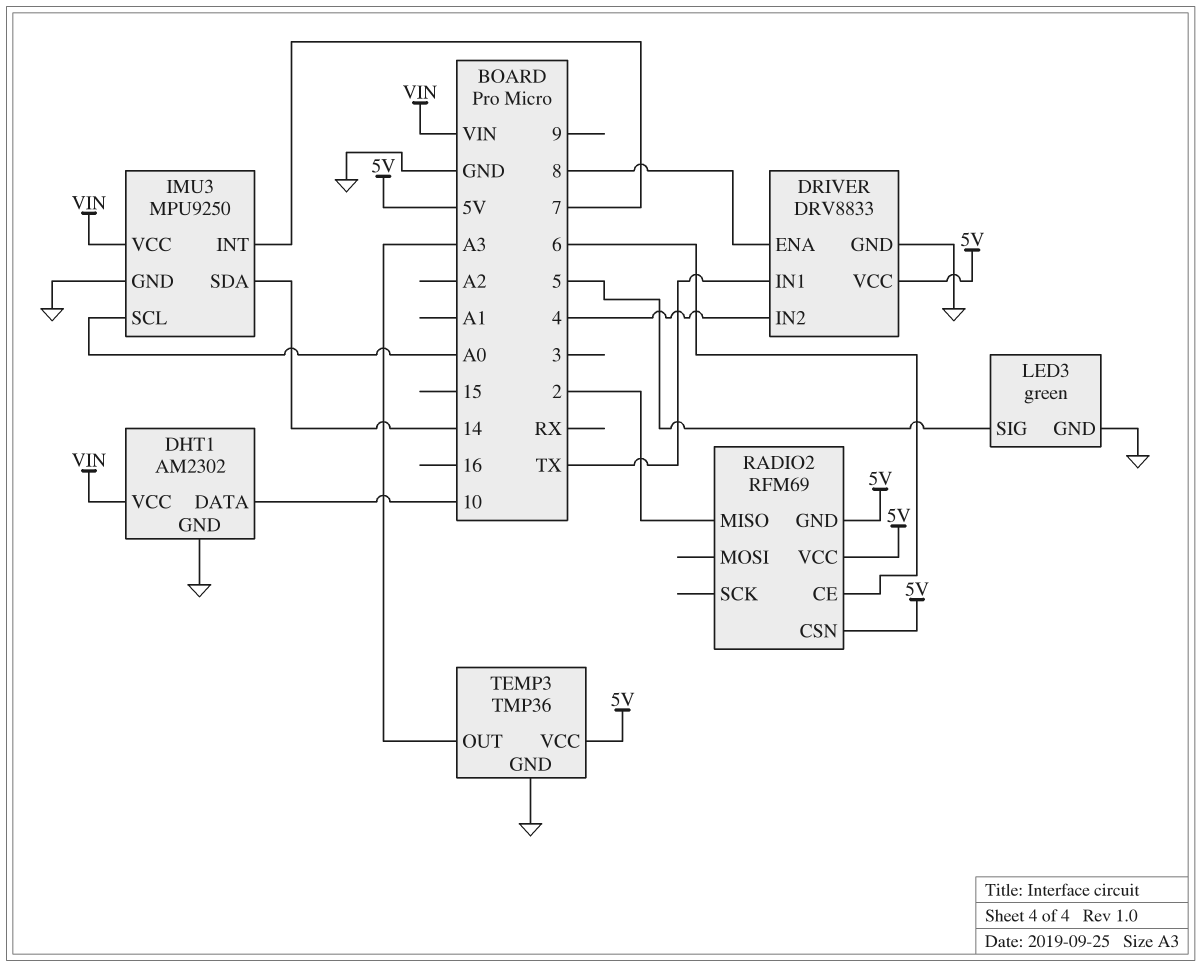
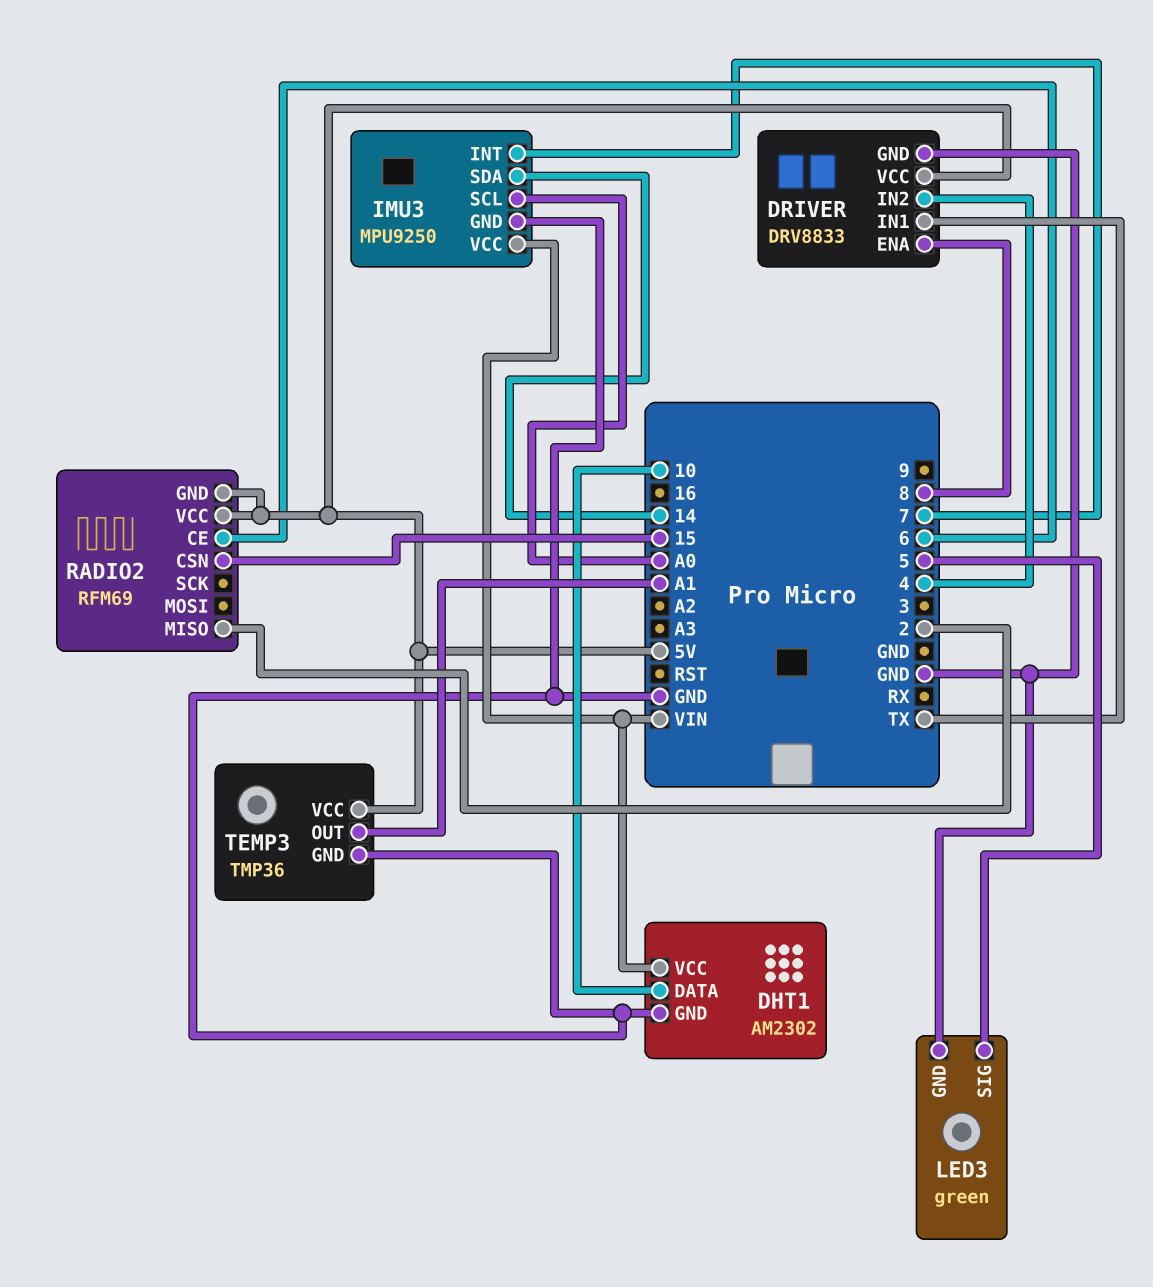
RADIO2 pin CSN: 5V -> 15
TEMP3 pin OUT: A3 -> A1

